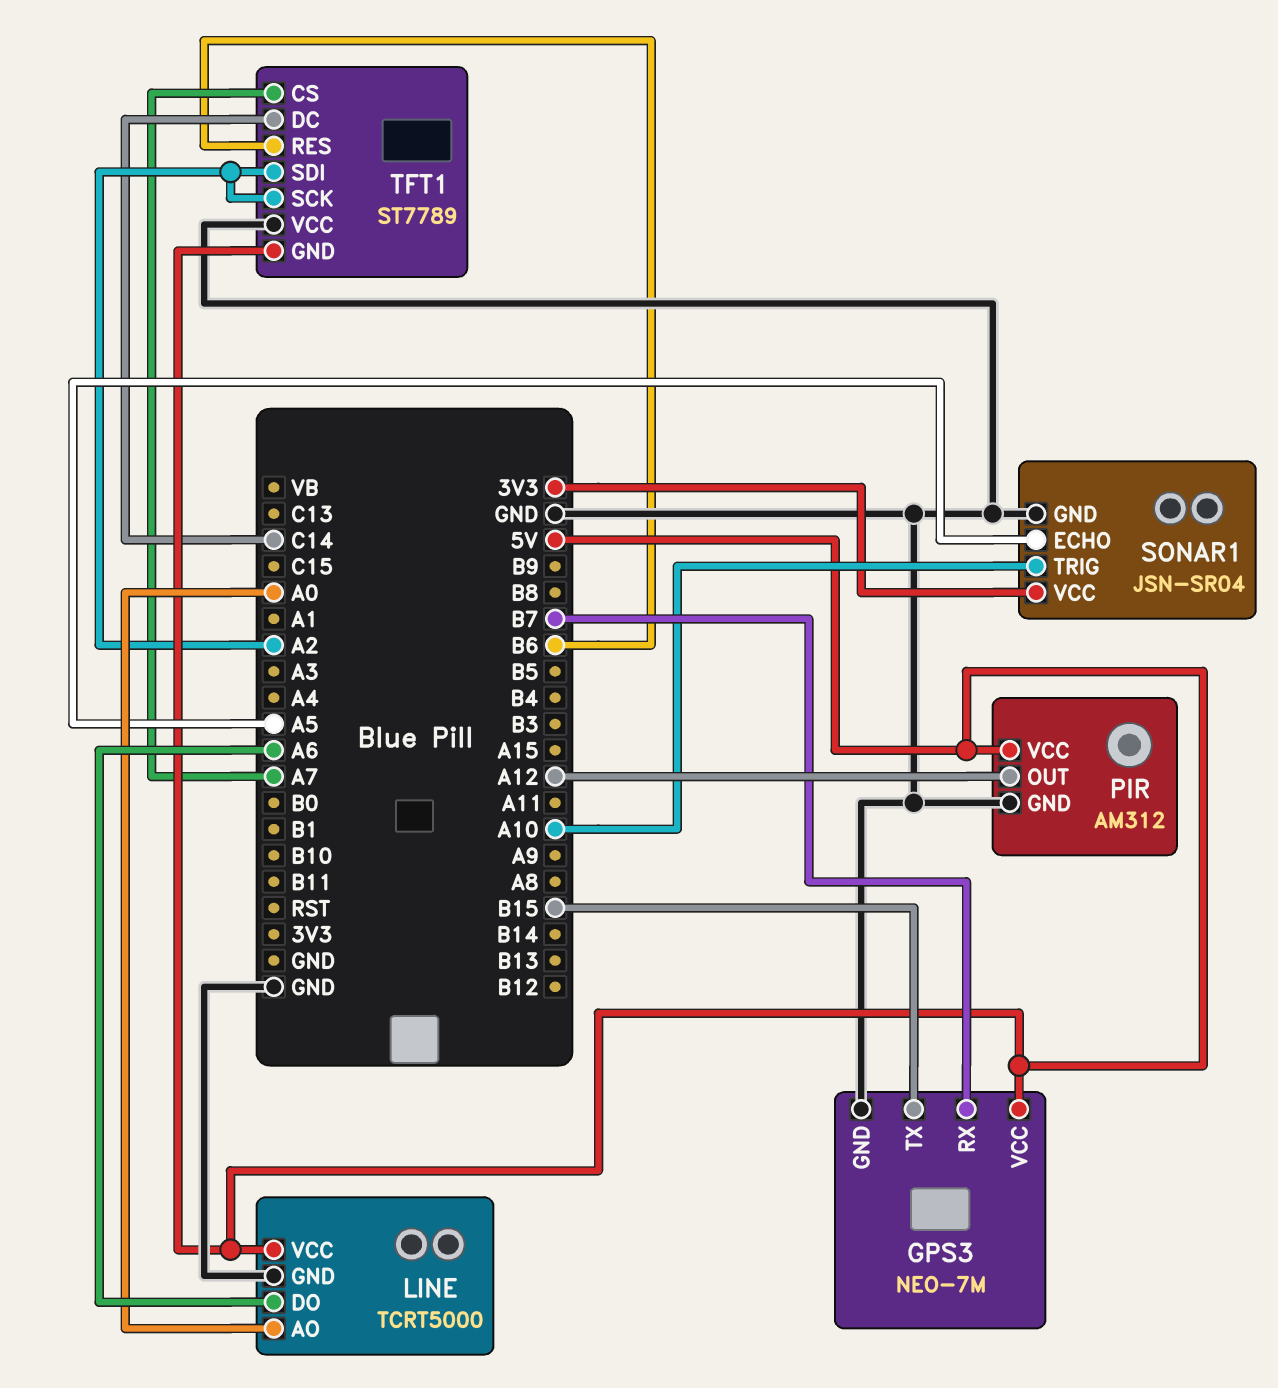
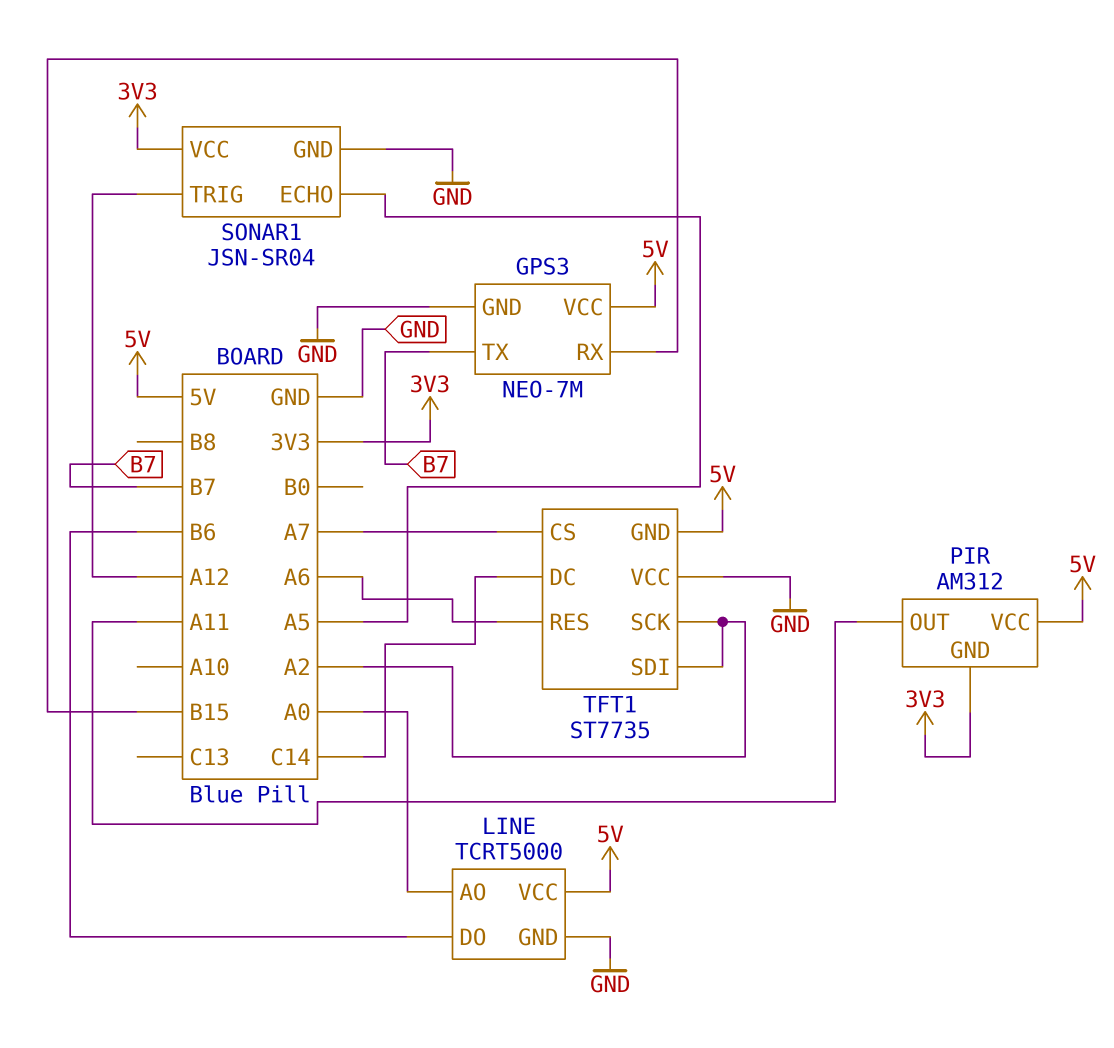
GPS3 pin RX: B7 -> B15
GPS3 pin TX: B15 -> B7
LINE pin DO: A6 -> B6
PIR pin GND: GND -> 3V3
PIR pin OUT: A12 -> A11
SONAR1 pin TRIG: A10 -> A12
TFT1: ST7789 -> ST7735
TFT1 pin RES: B6 -> A6

